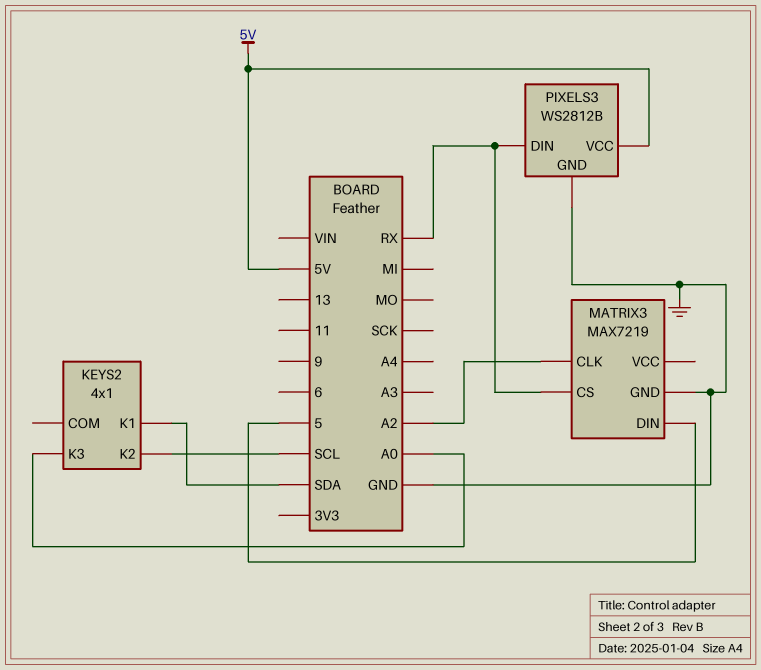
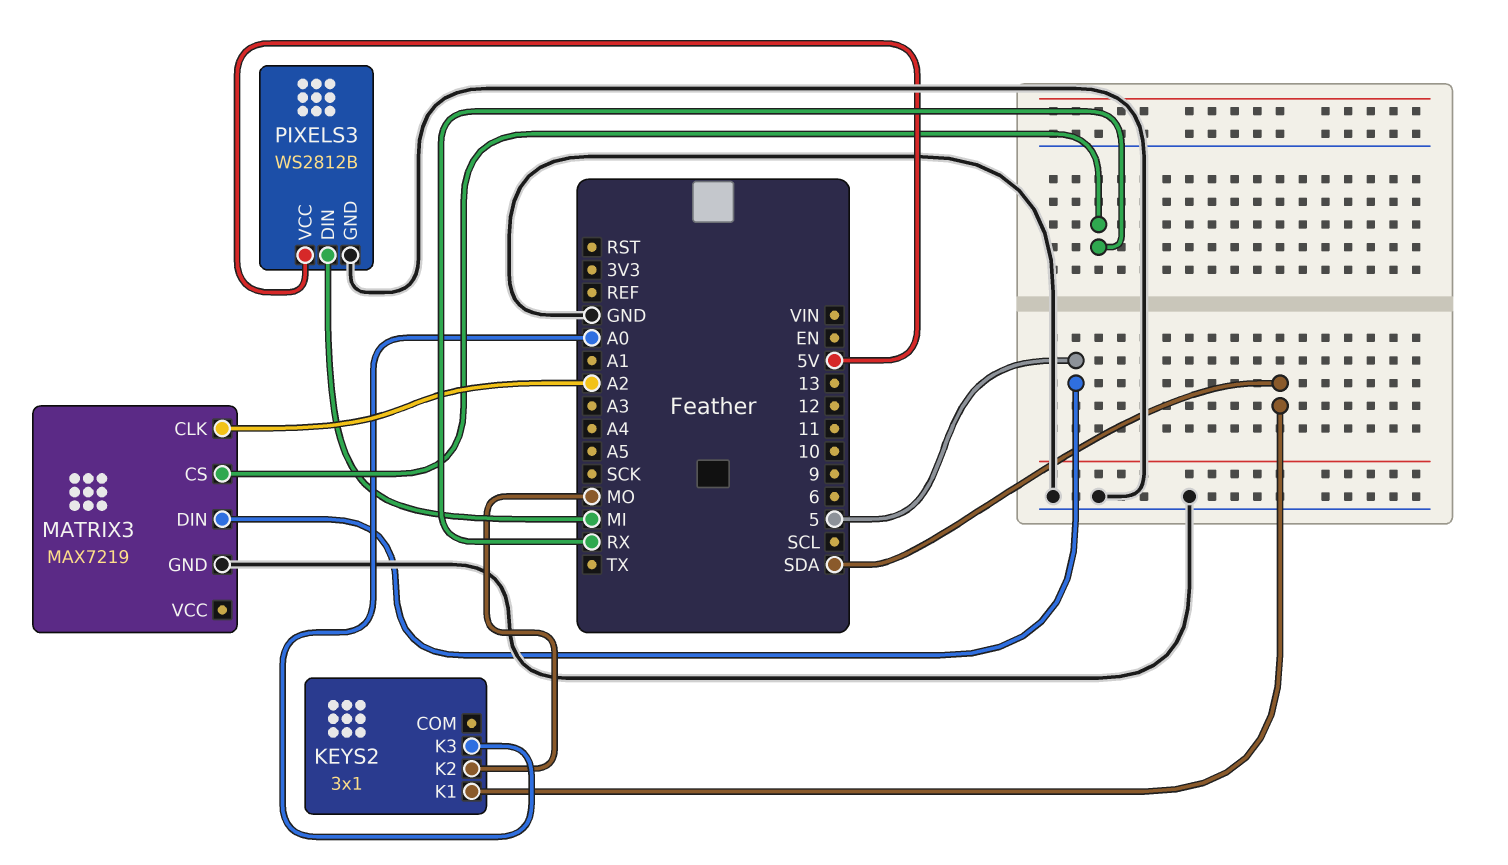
KEYS2: 4x1 -> 3x1
KEYS2 pin K2: SCL -> MO
PIXELS3 pin DIN: RX -> MI

